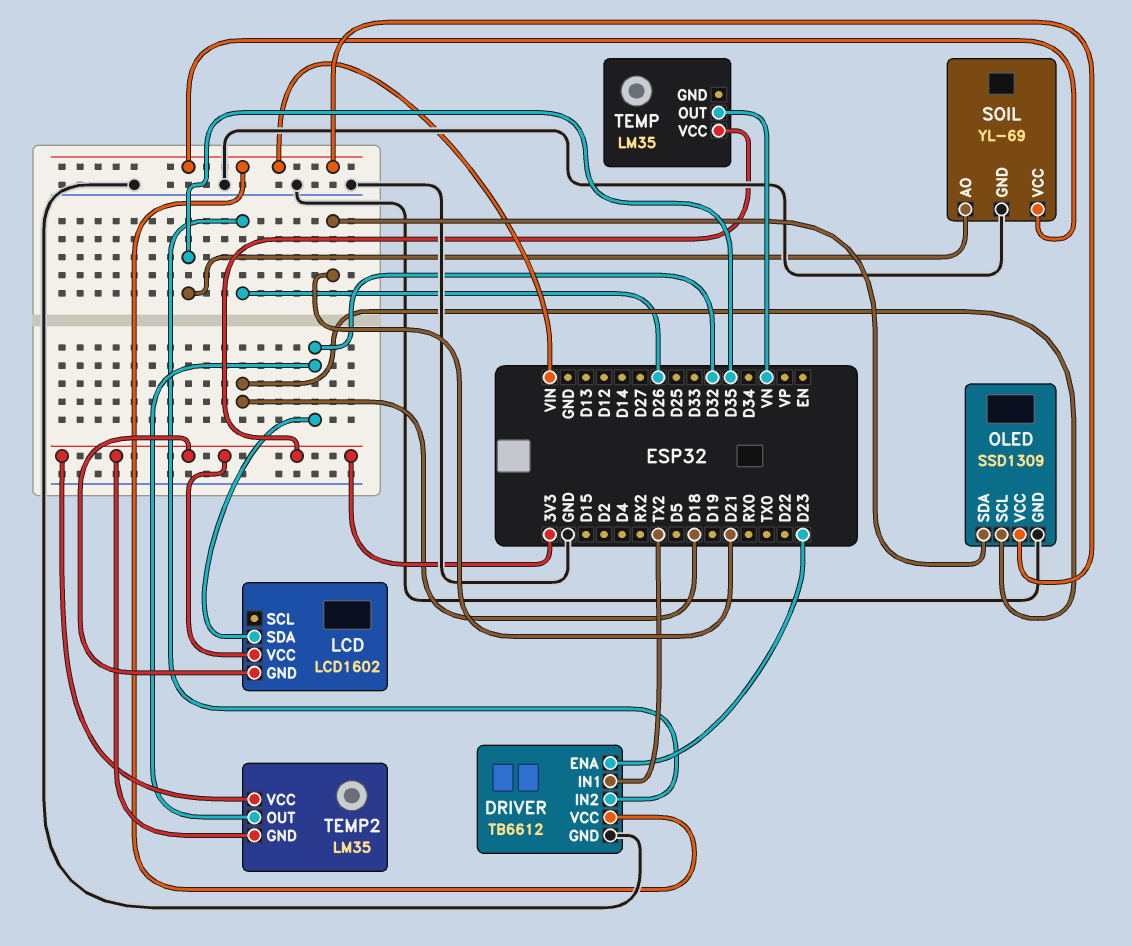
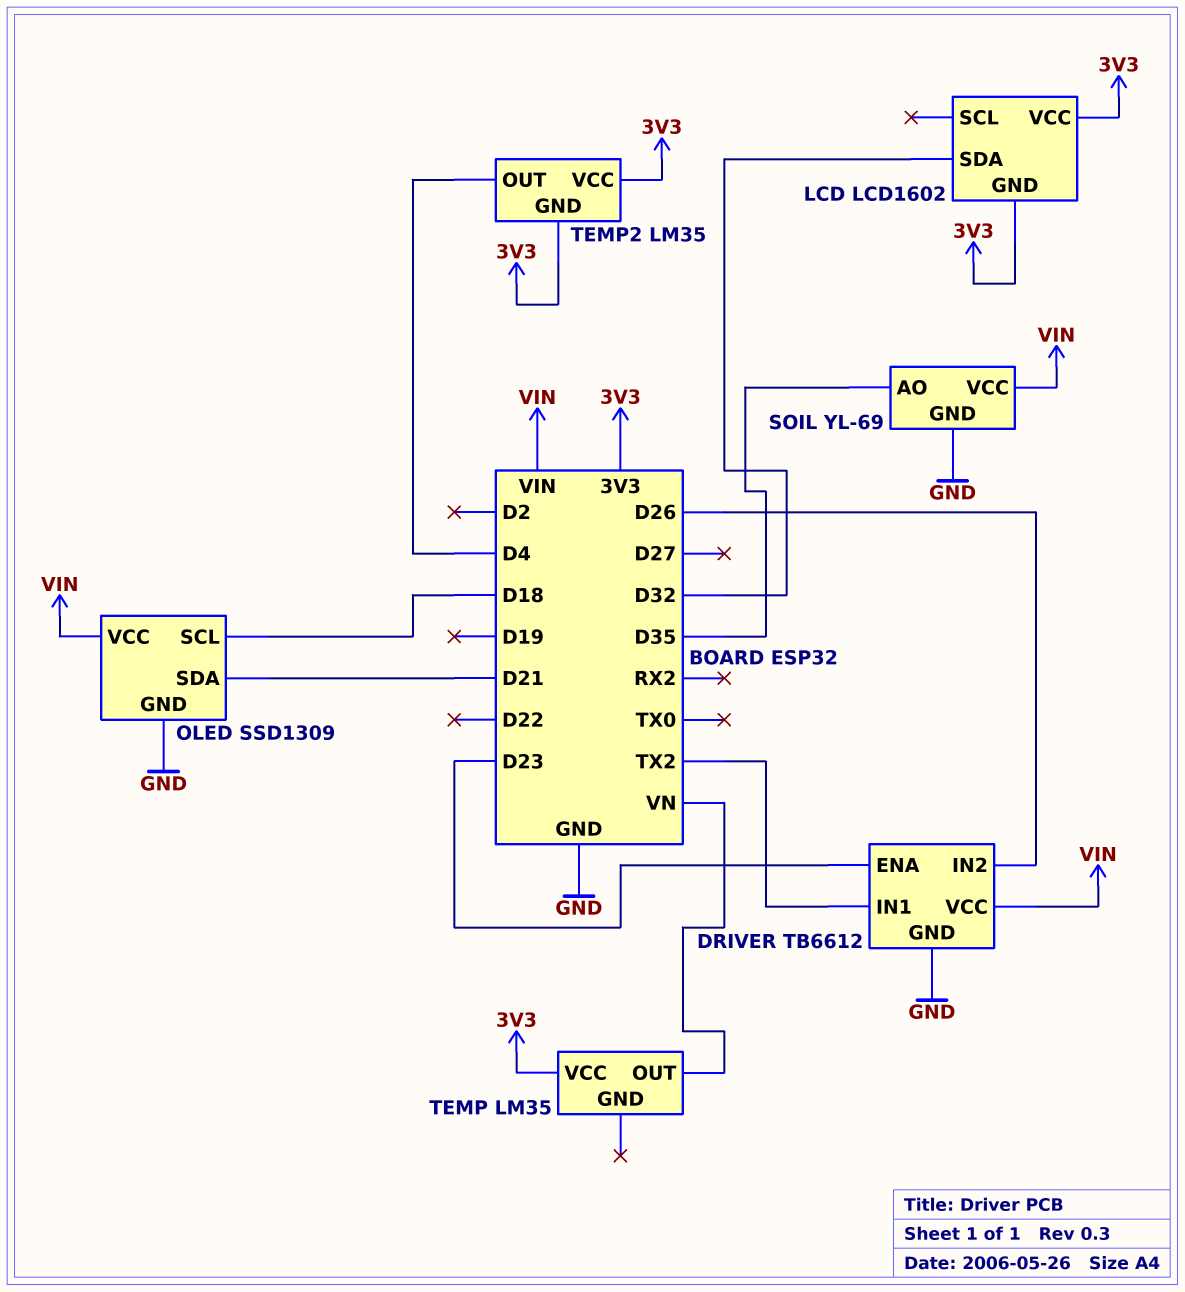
TEMP2 pin OUT: D32 -> D4

